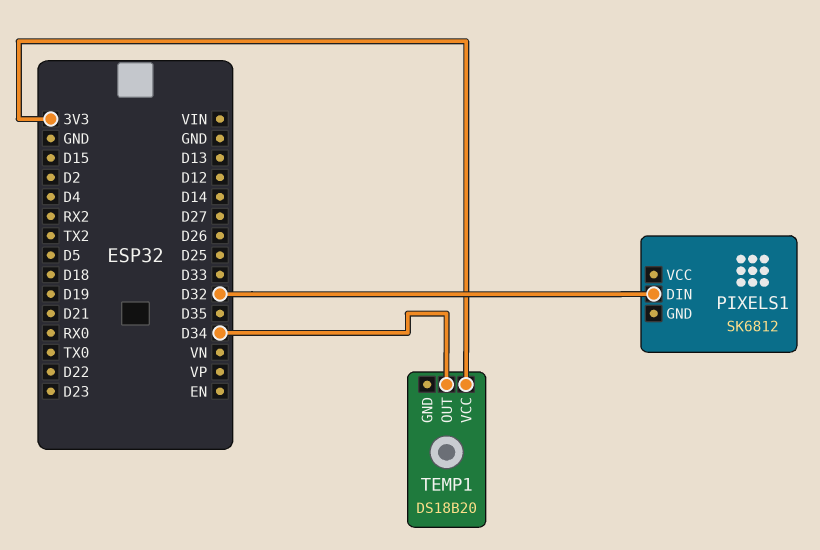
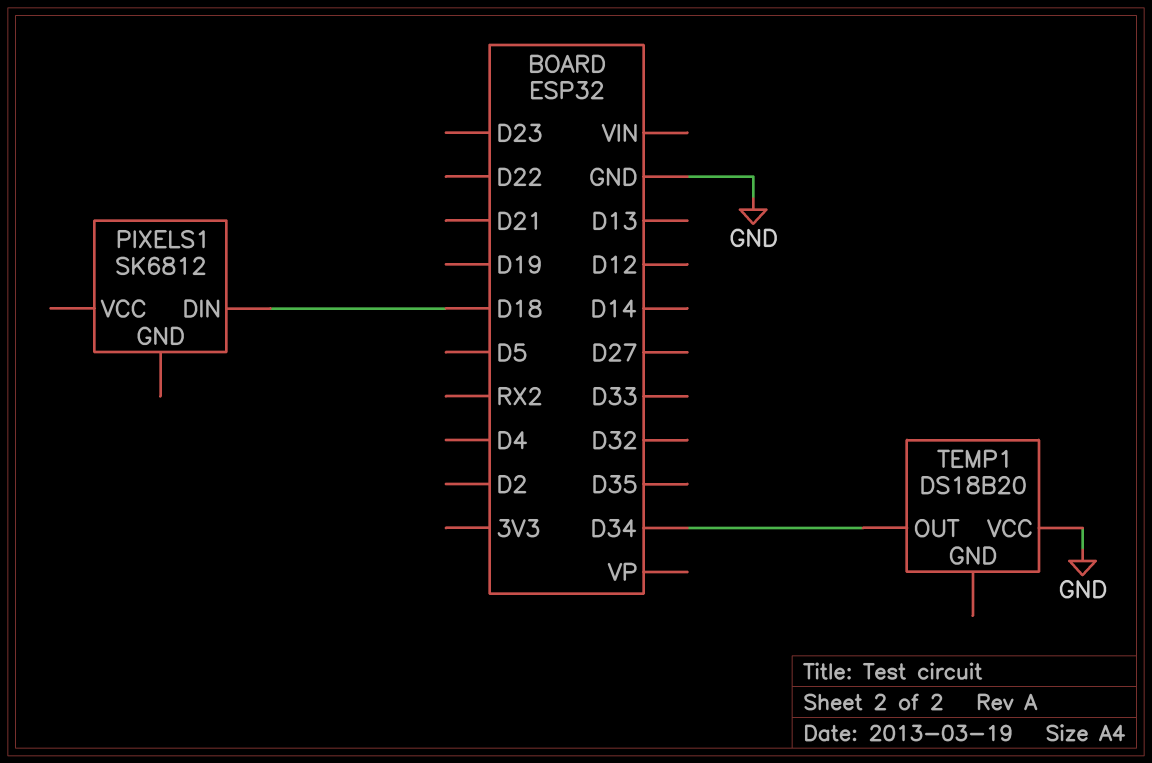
PIXELS1 pin DIN: D32 -> D18
TEMP1 pin VCC: 3V3 -> GND

